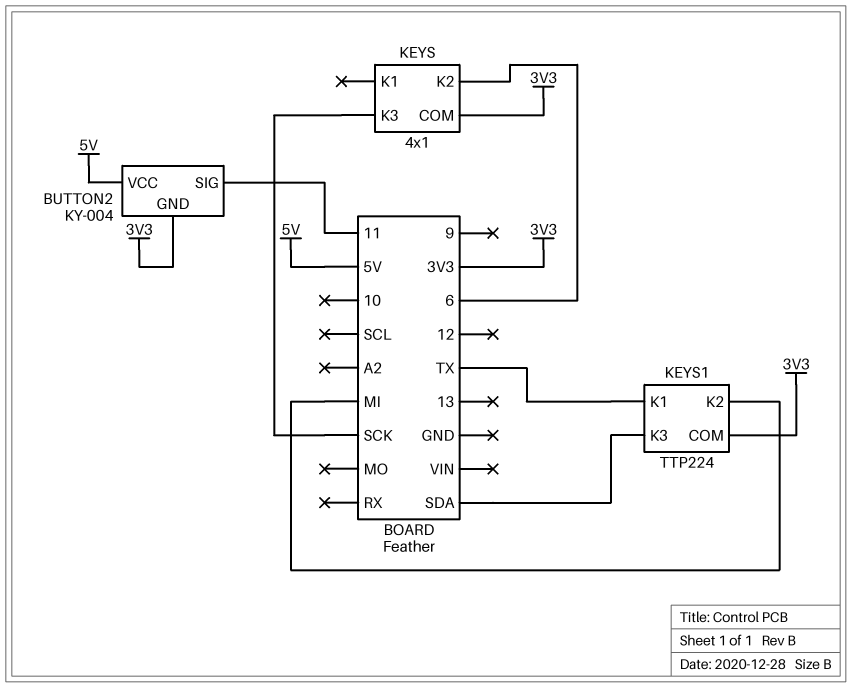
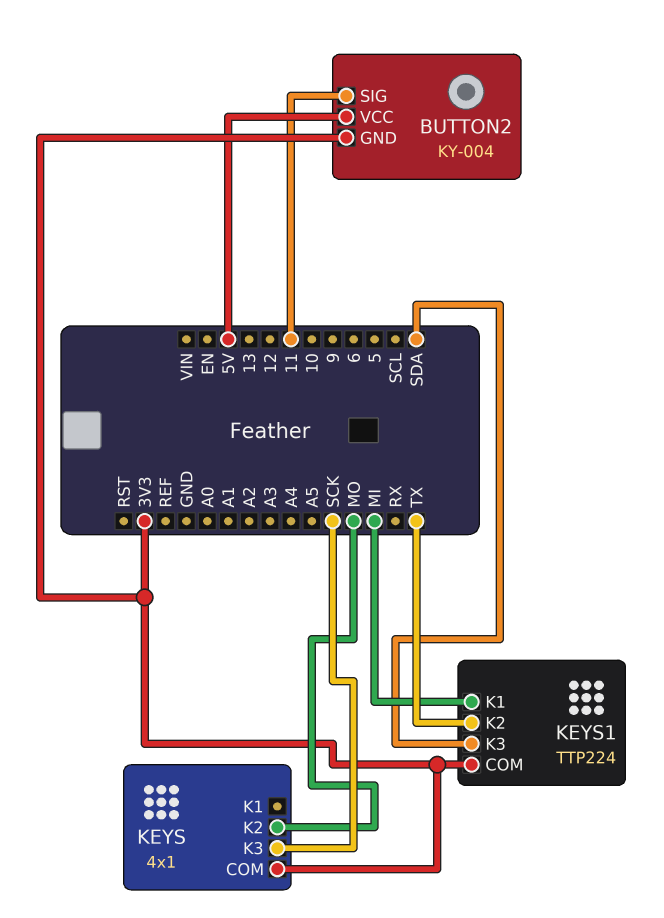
KEYS pin K2: 6 -> MO
KEYS1 pin K1: TX -> MI
KEYS1 pin K2: MI -> TX

